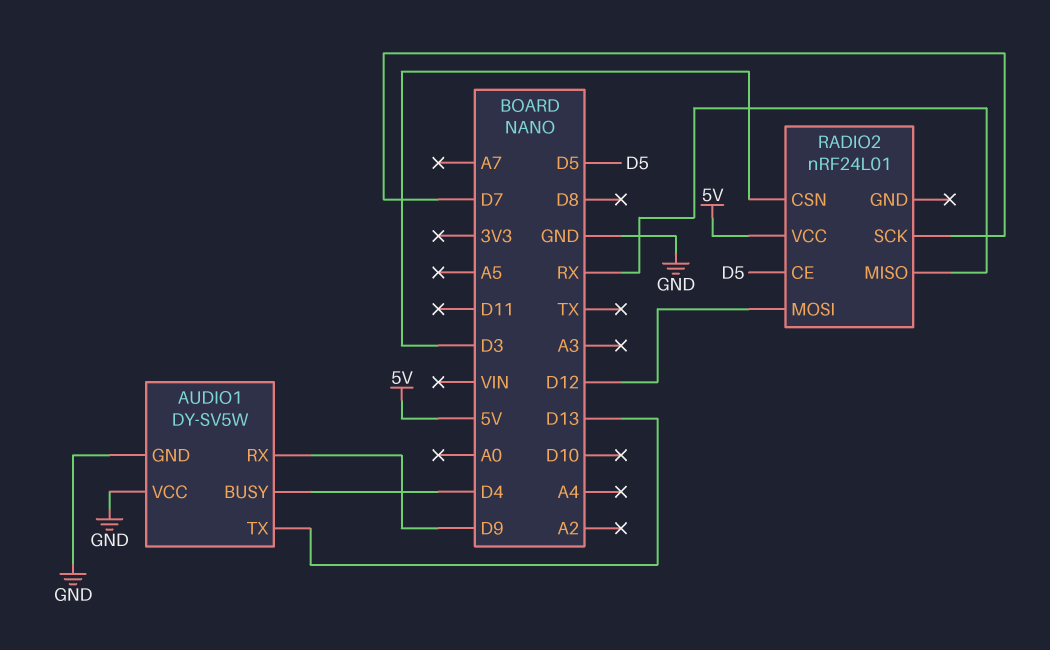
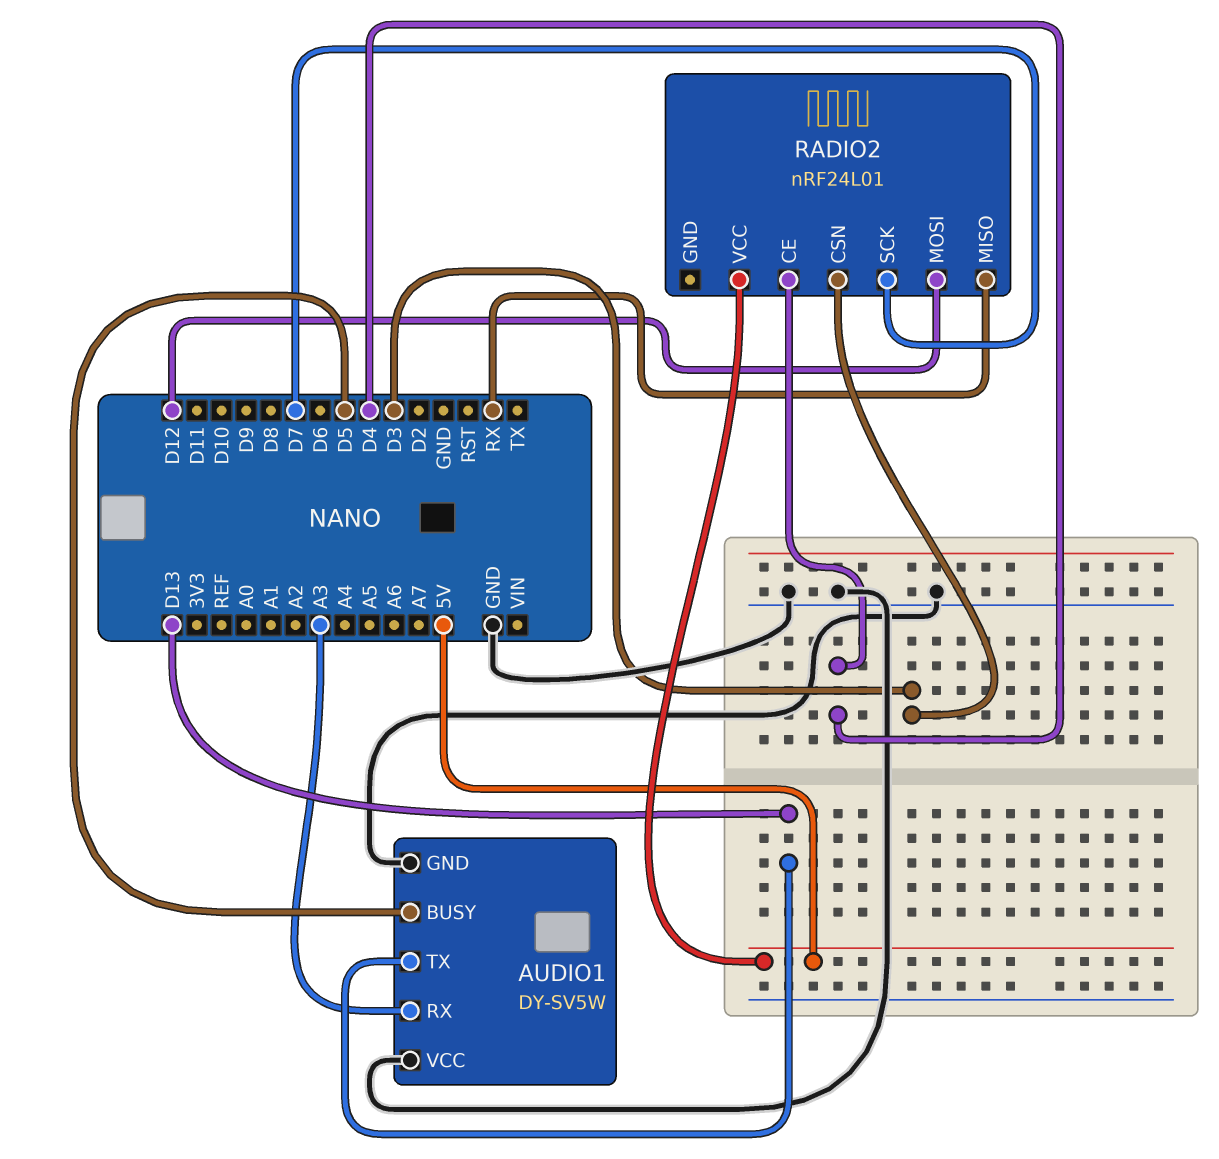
AUDIO1 pin BUSY: D4 -> D5
AUDIO1 pin RX: D9 -> A3
RADIO2 pin CE: D5 -> D4

